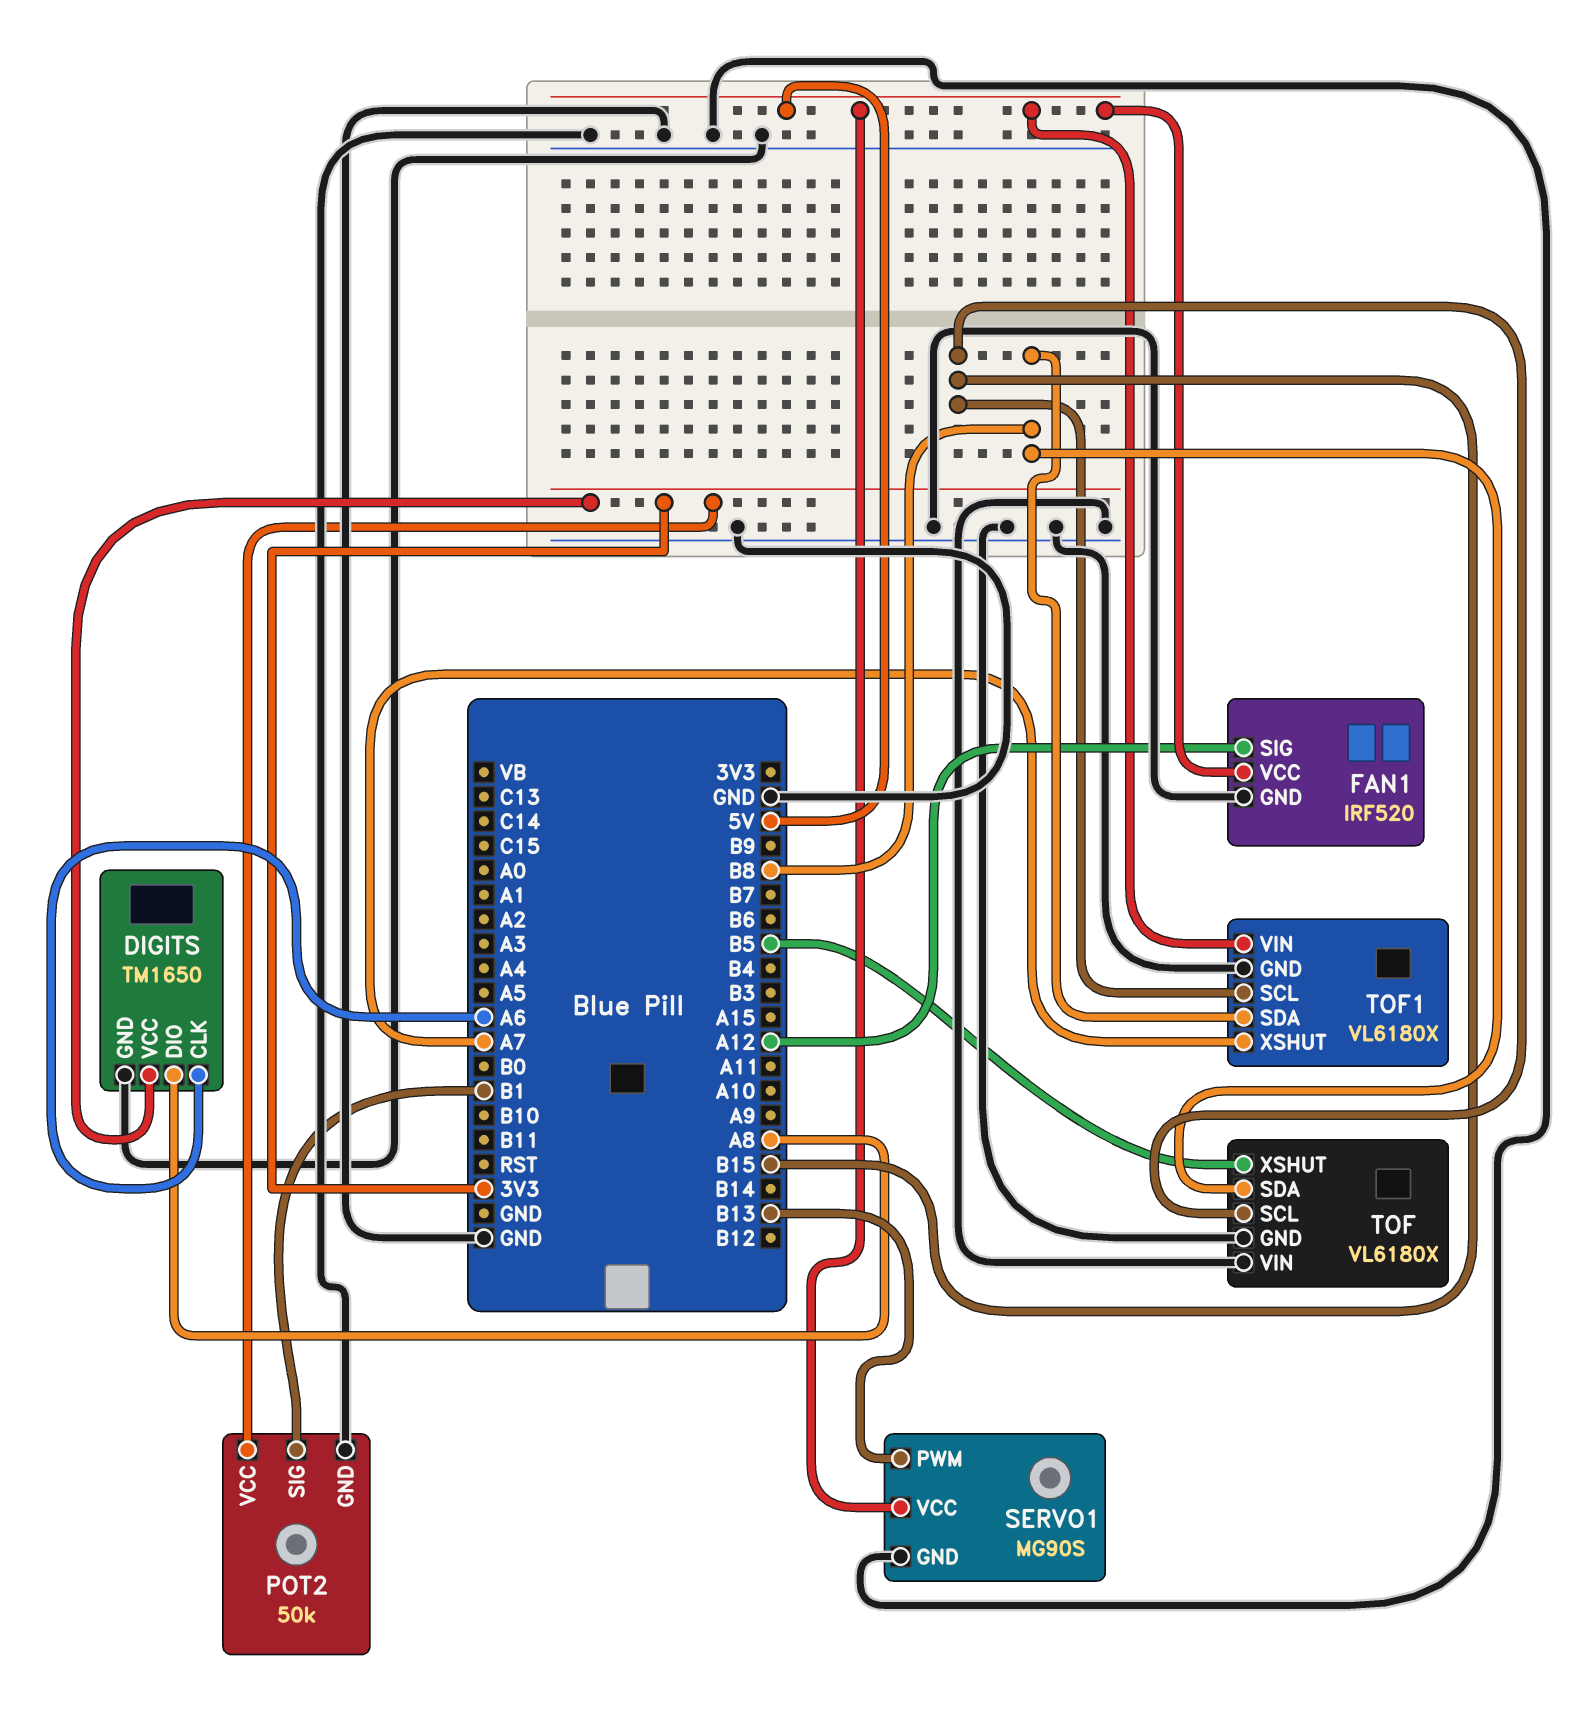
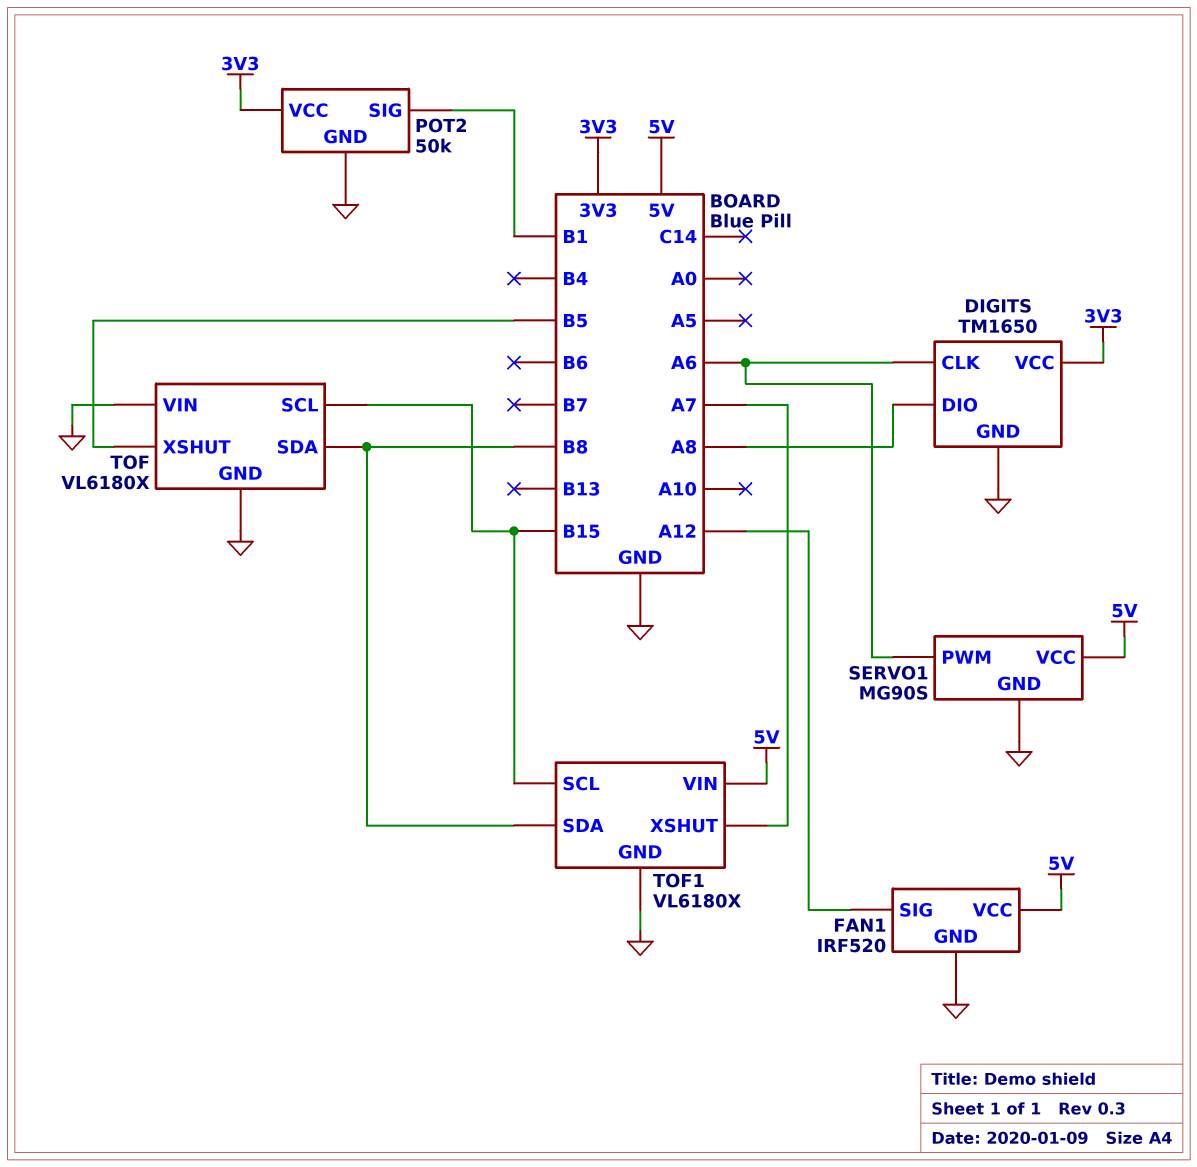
SERVO1 pin PWM: B13 -> A6

